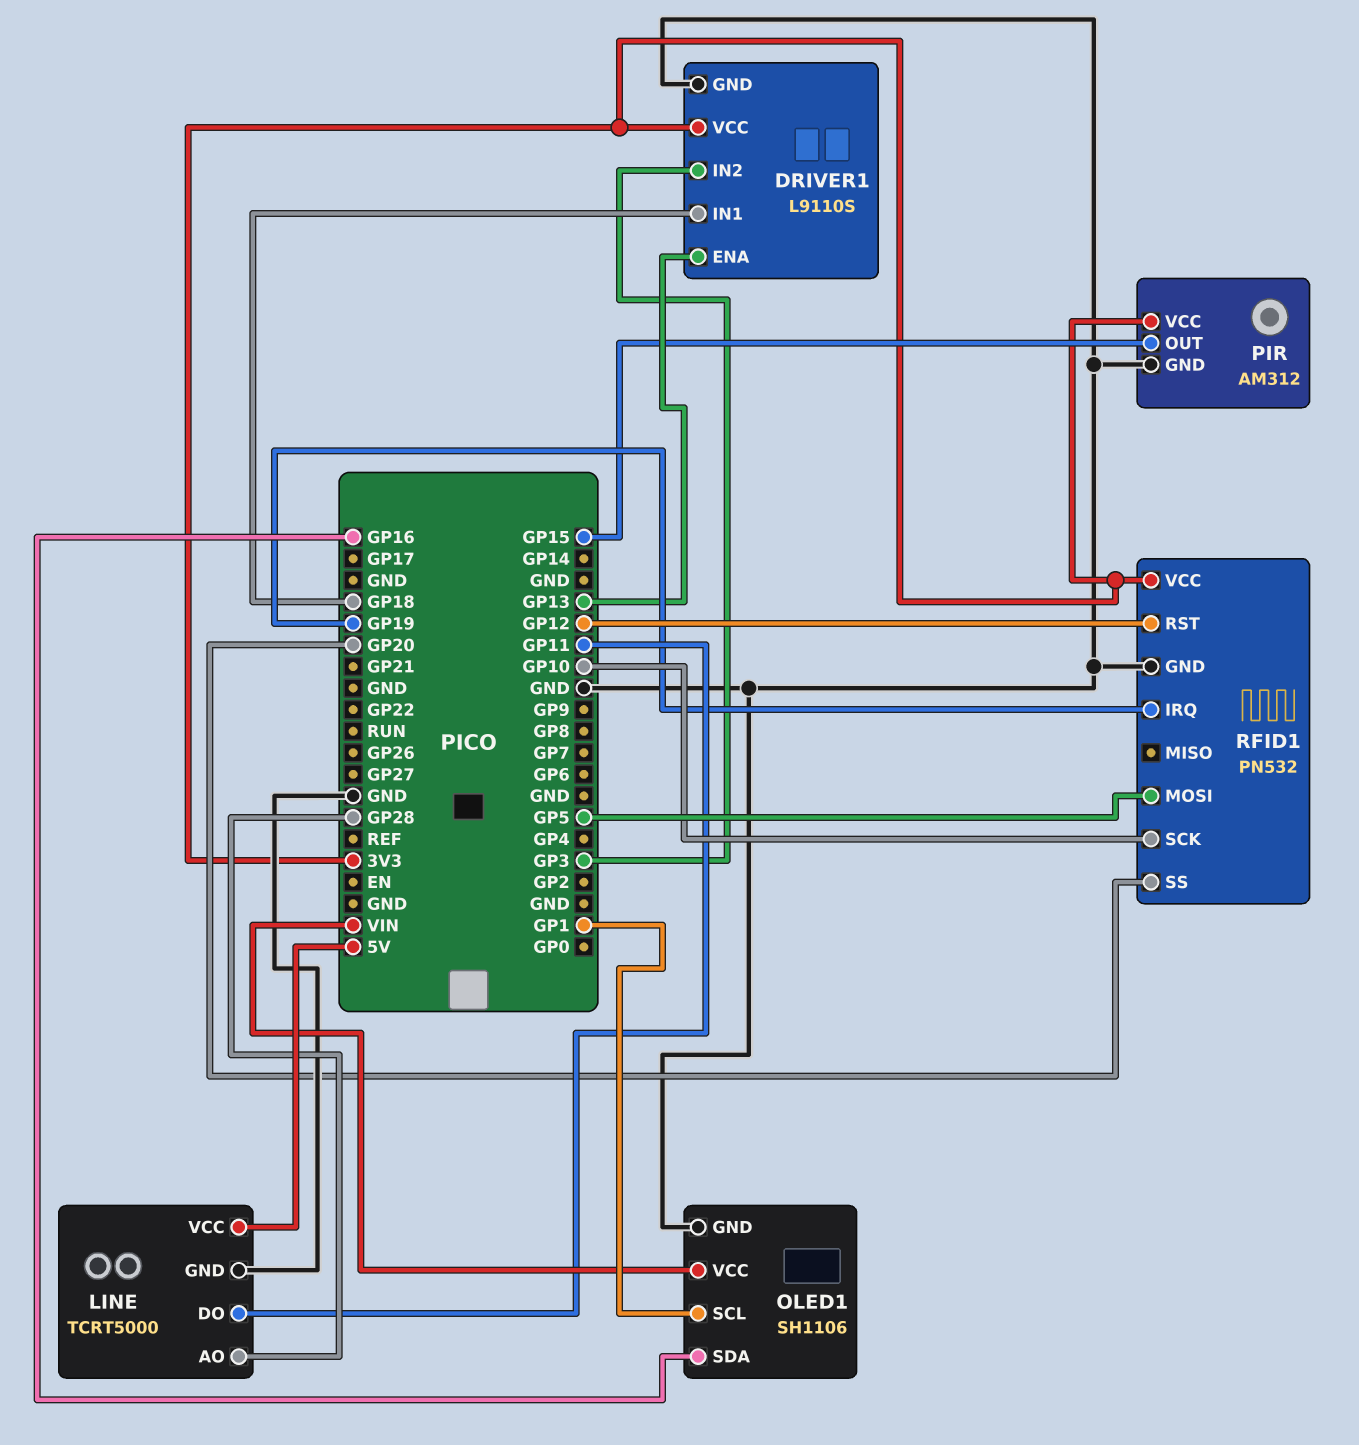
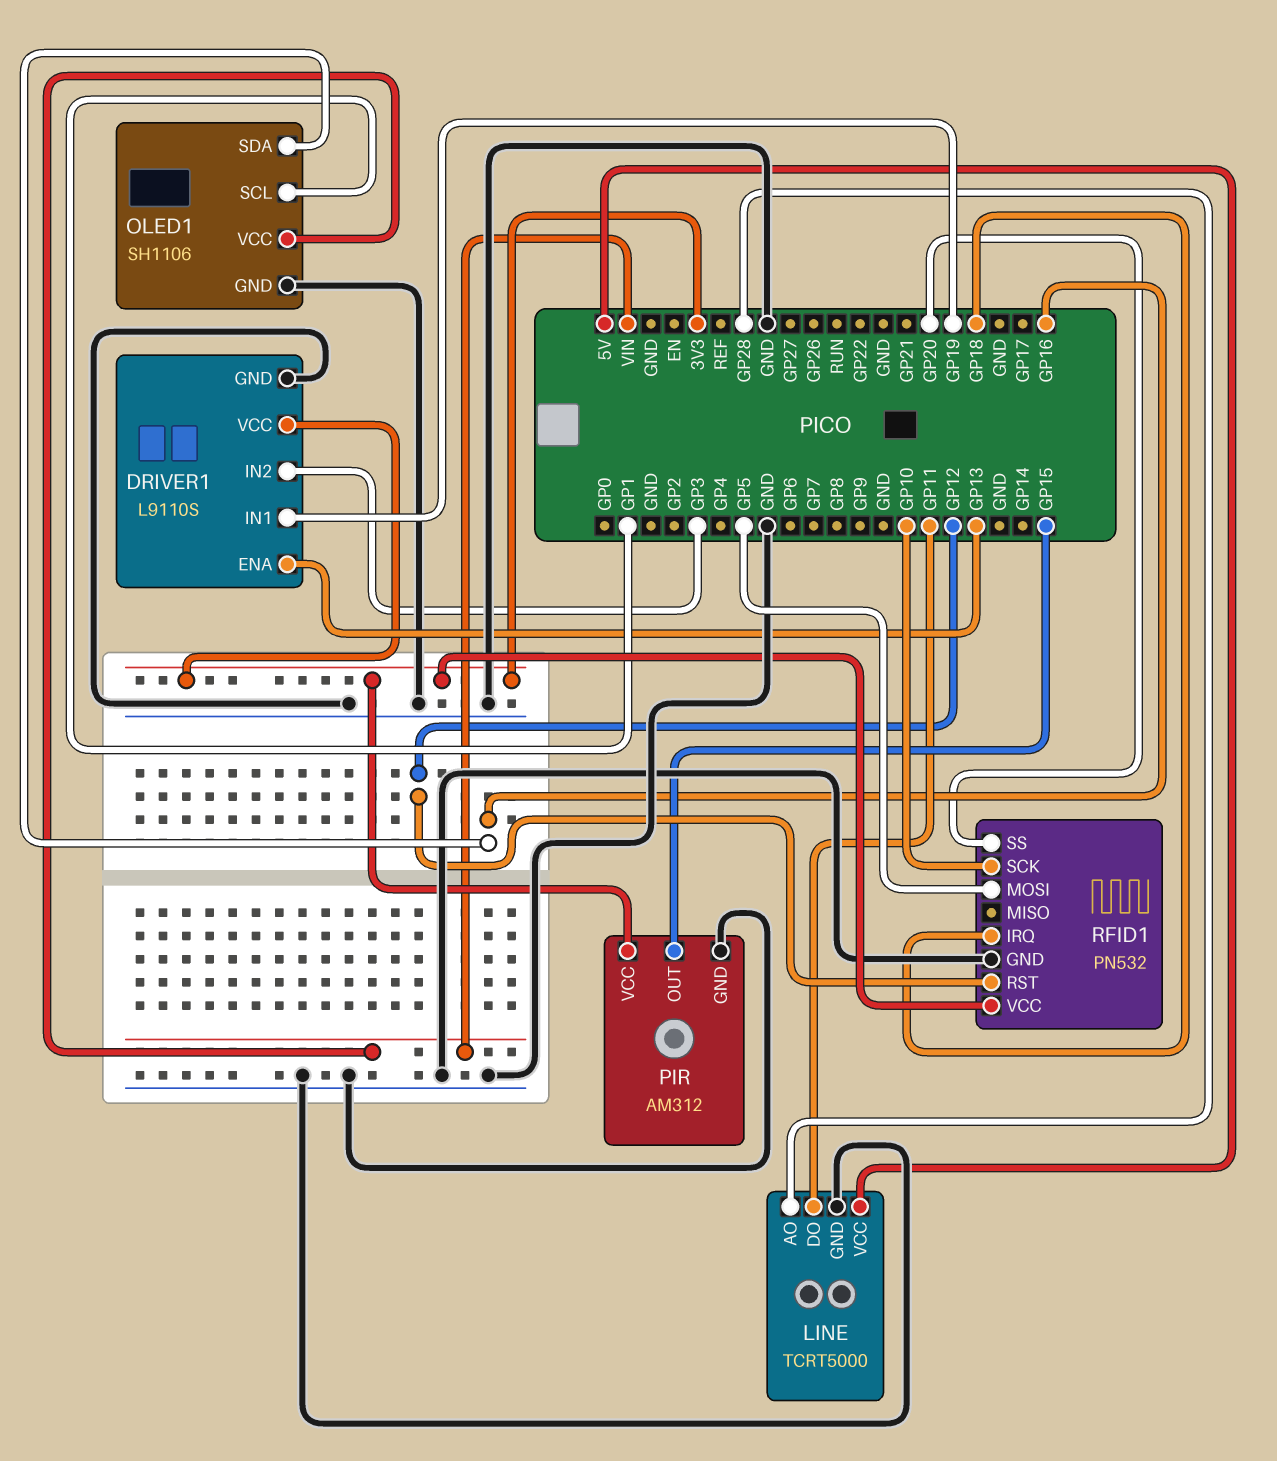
DRIVER1 pin IN1: GP18 -> GP19
RFID1 pin IRQ: GP19 -> GP18

